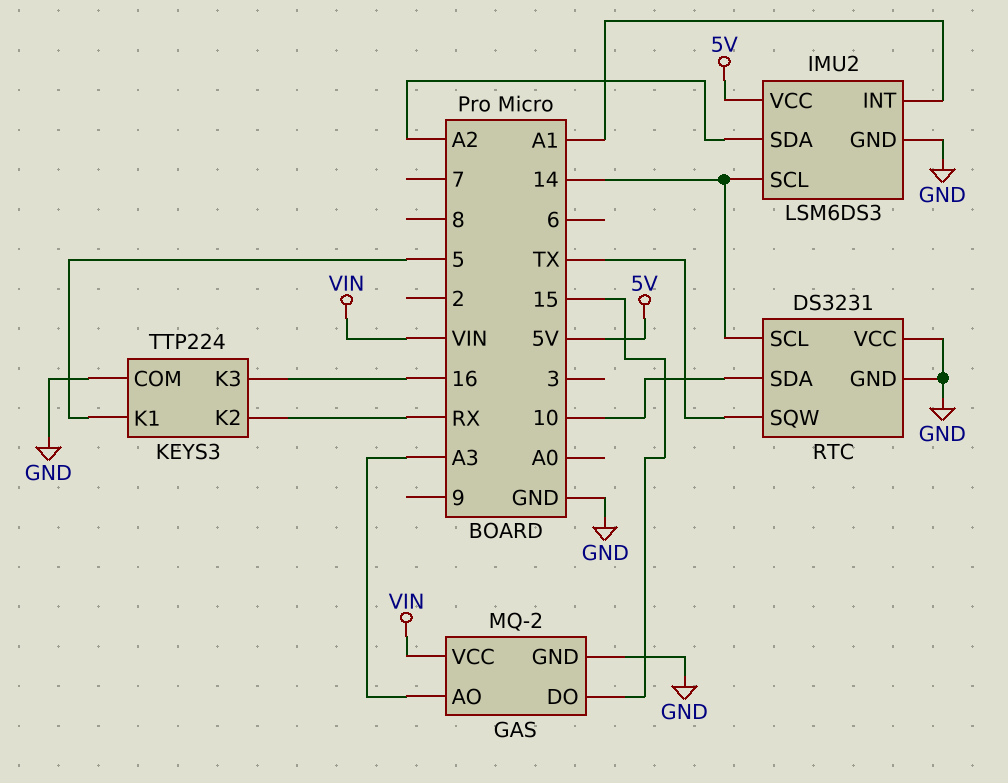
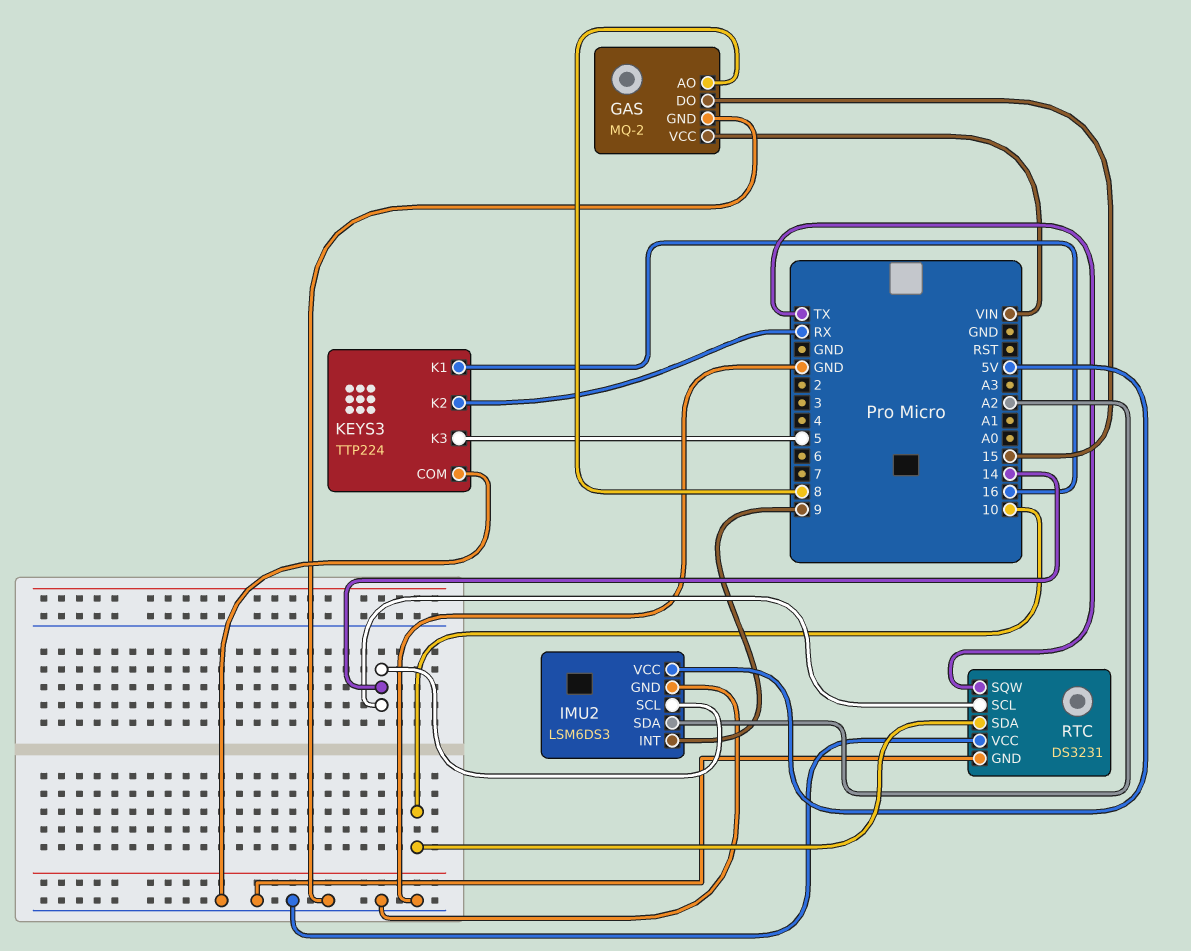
GAS pin AO: A3 -> 8
IMU2 pin INT: A1 -> 9
KEYS3 pin K1: 5 -> 16
KEYS3 pin K3: 16 -> 5

